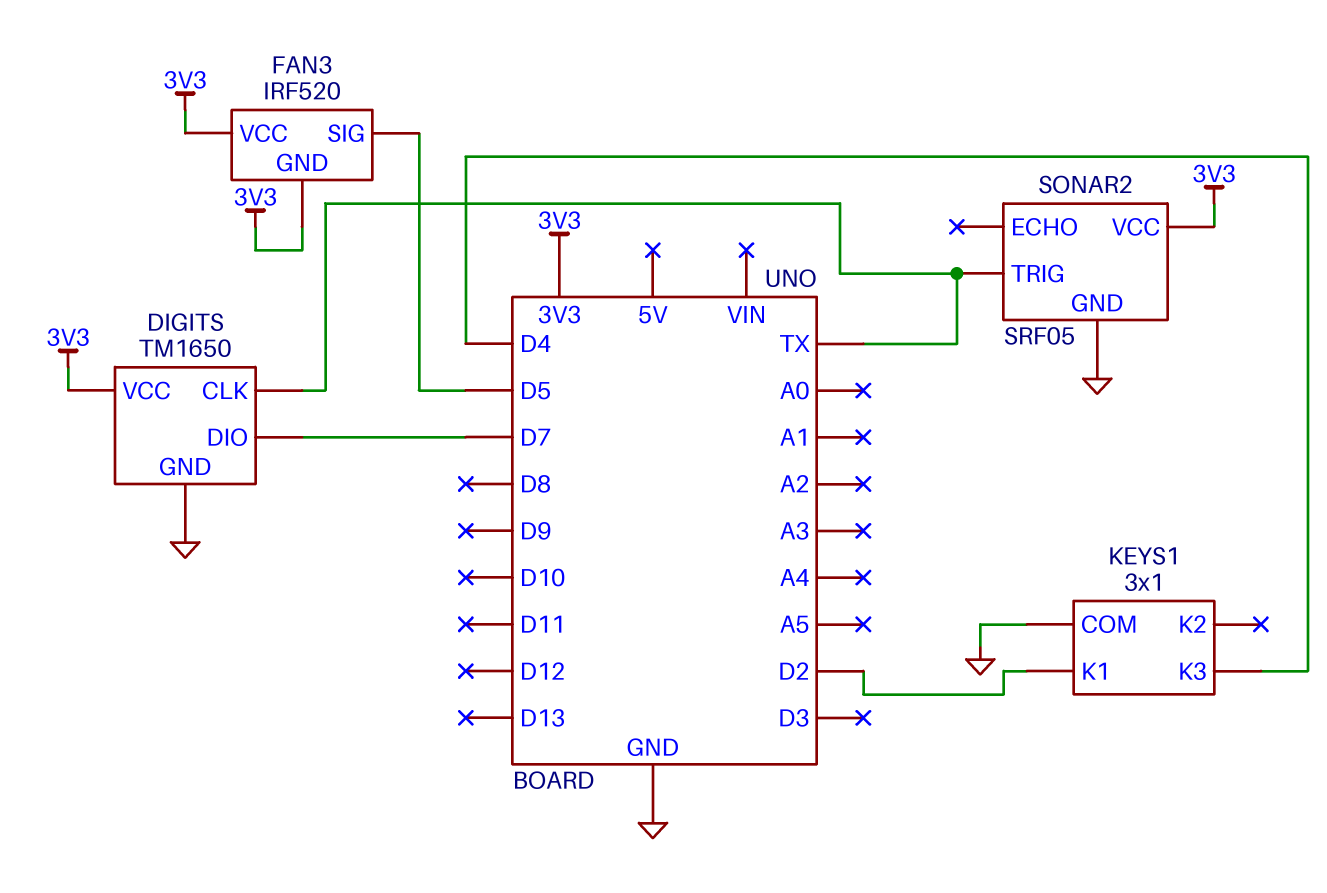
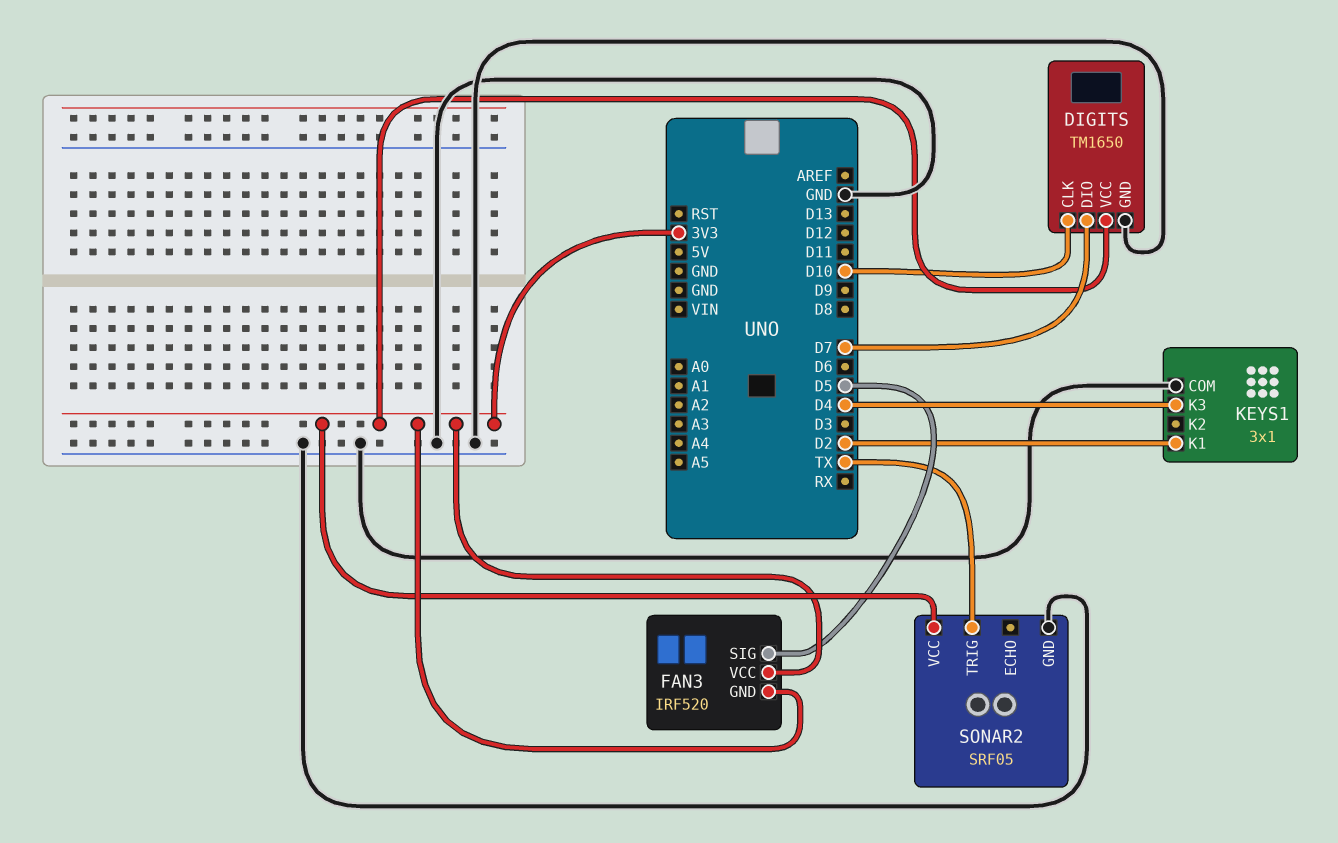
DIGITS pin CLK: TX -> D10

